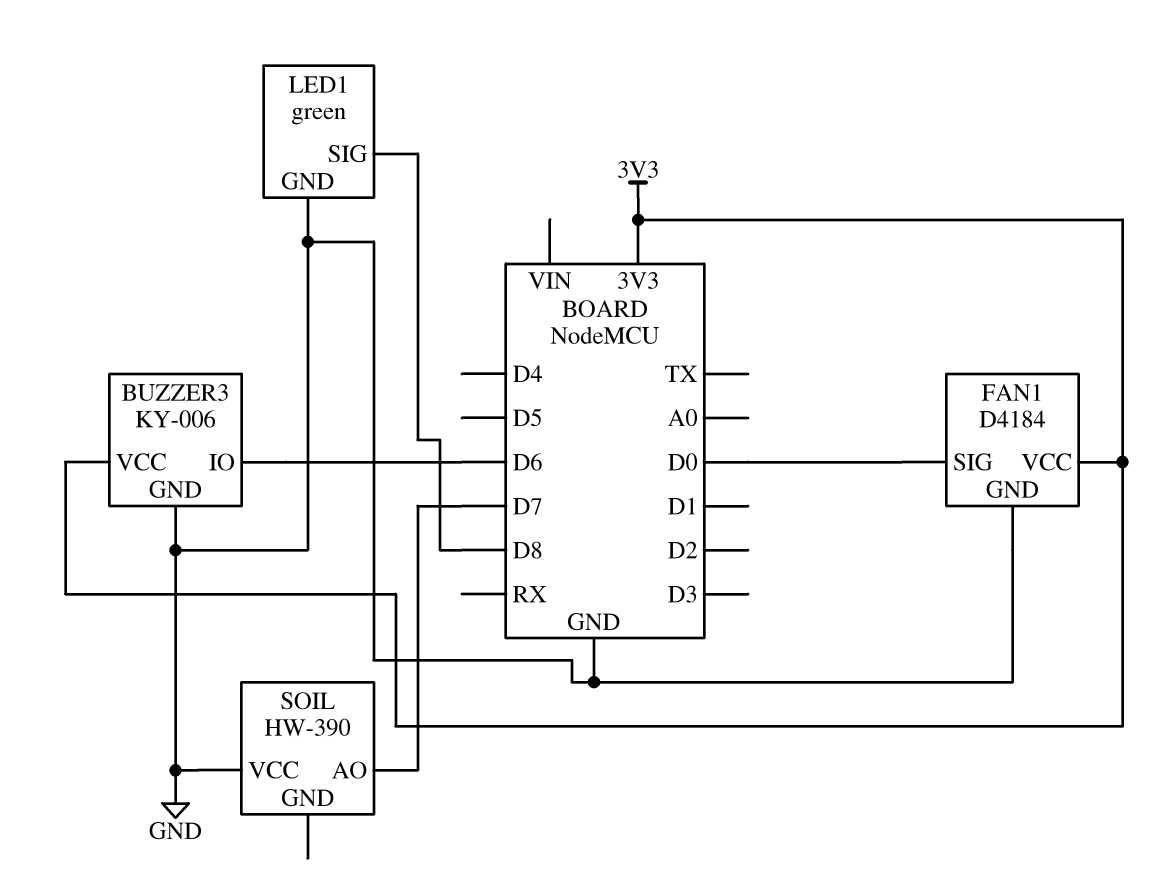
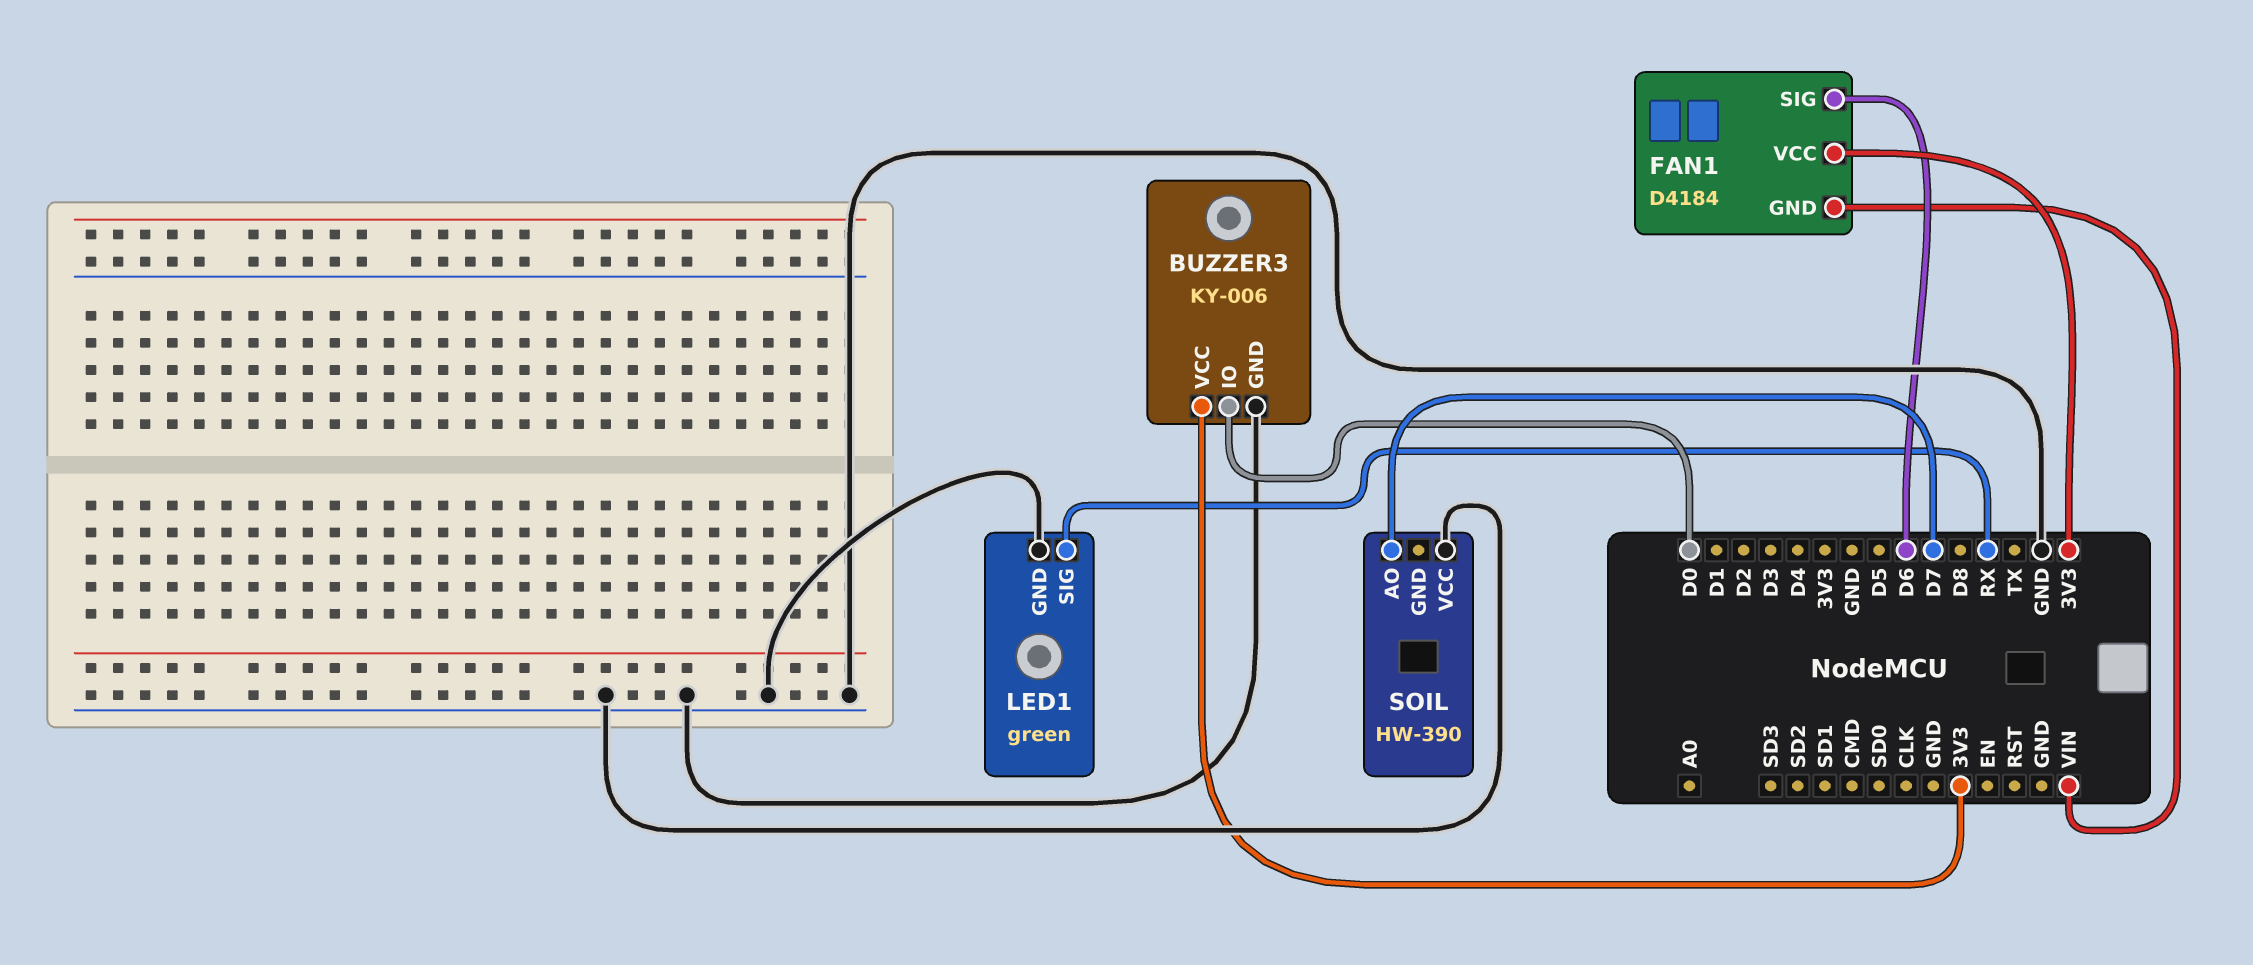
BUZZER3 pin IO: D6 -> D0
FAN1 pin GND: GND -> VIN
FAN1 pin SIG: D0 -> D6
LED1 pin SIG: D8 -> RX

